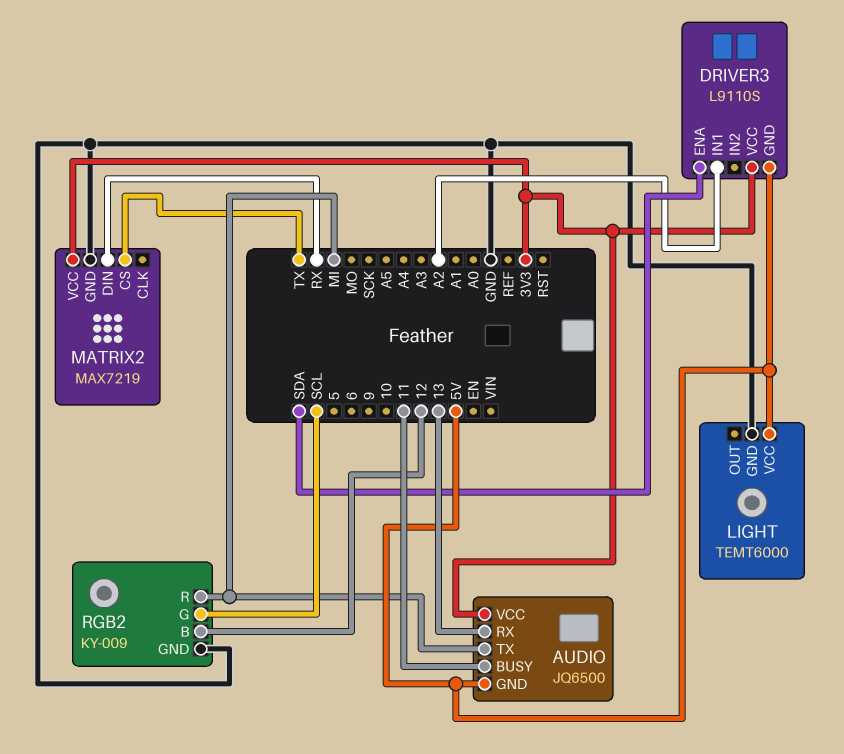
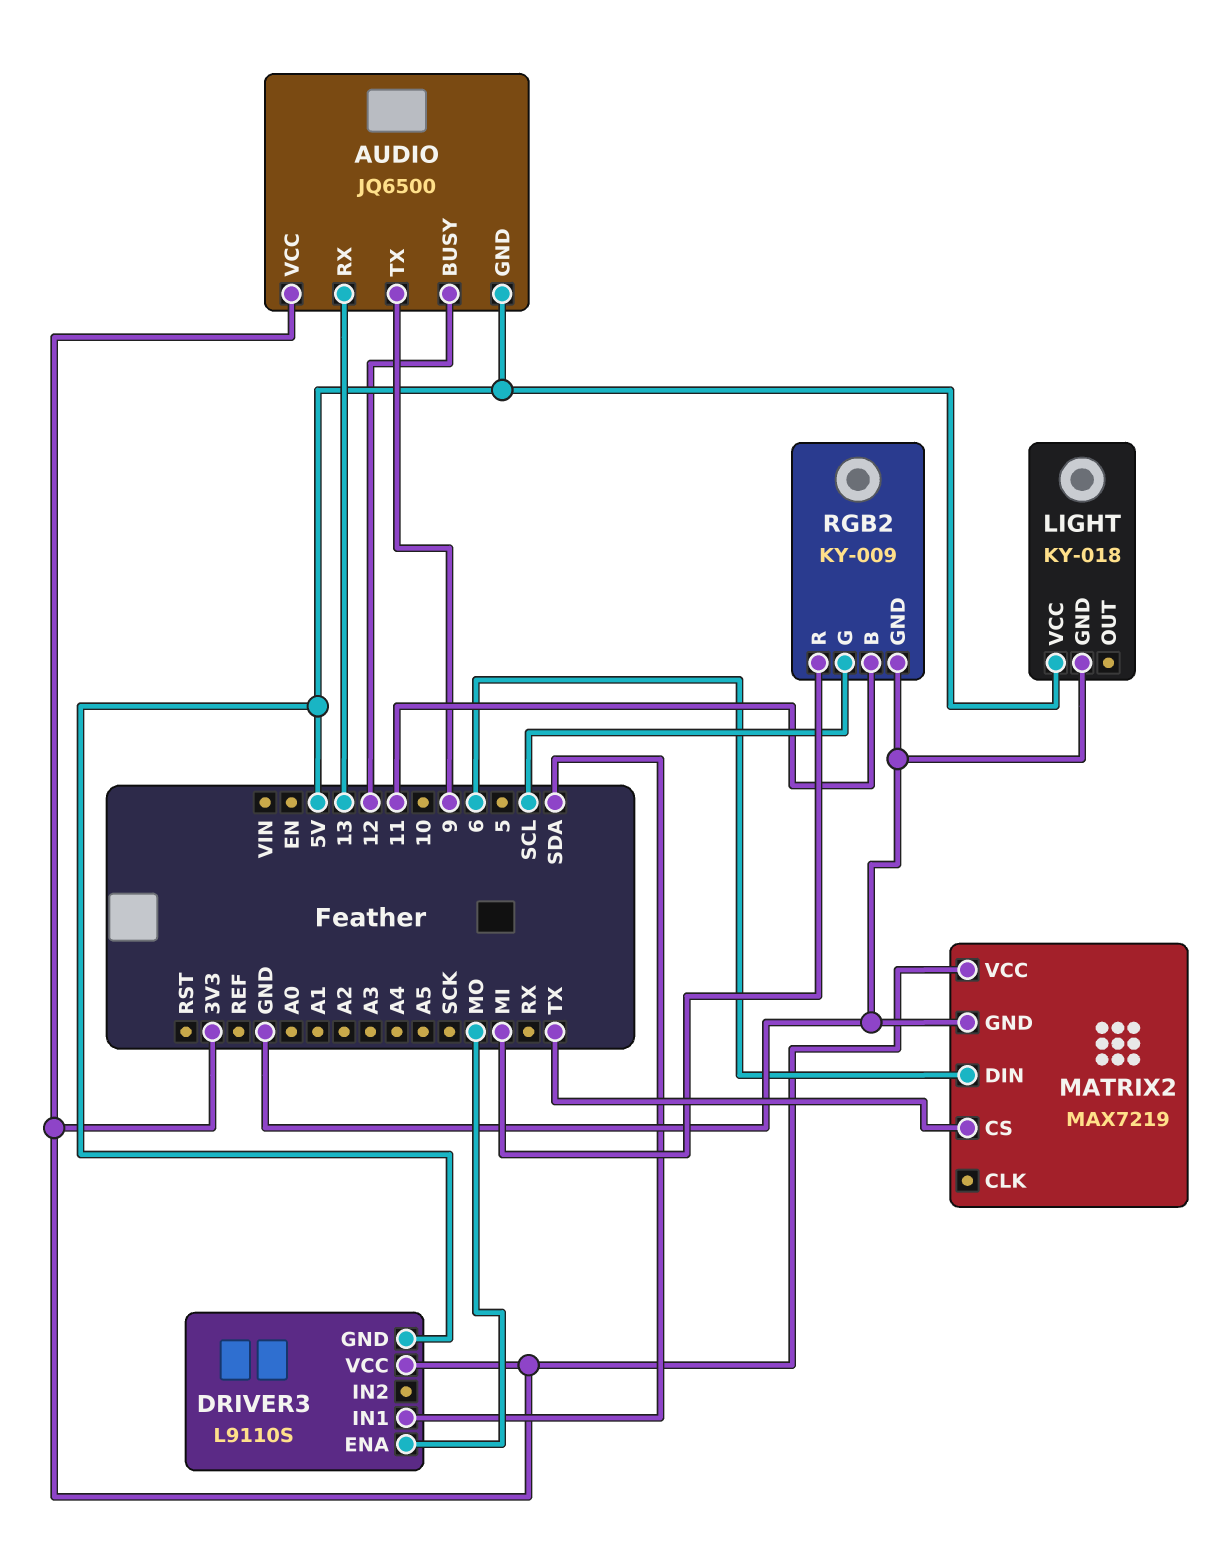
AUDIO pin BUSY: 11 -> 12
AUDIO pin TX: MI -> 9
DRIVER3 pin ENA: SDA -> MO
DRIVER3 pin IN1: A2 -> SDA
LIGHT: TEMT6000 -> KY-018
MATRIX2 pin DIN: RX -> 6
RGB2 pin B: 12 -> 11

